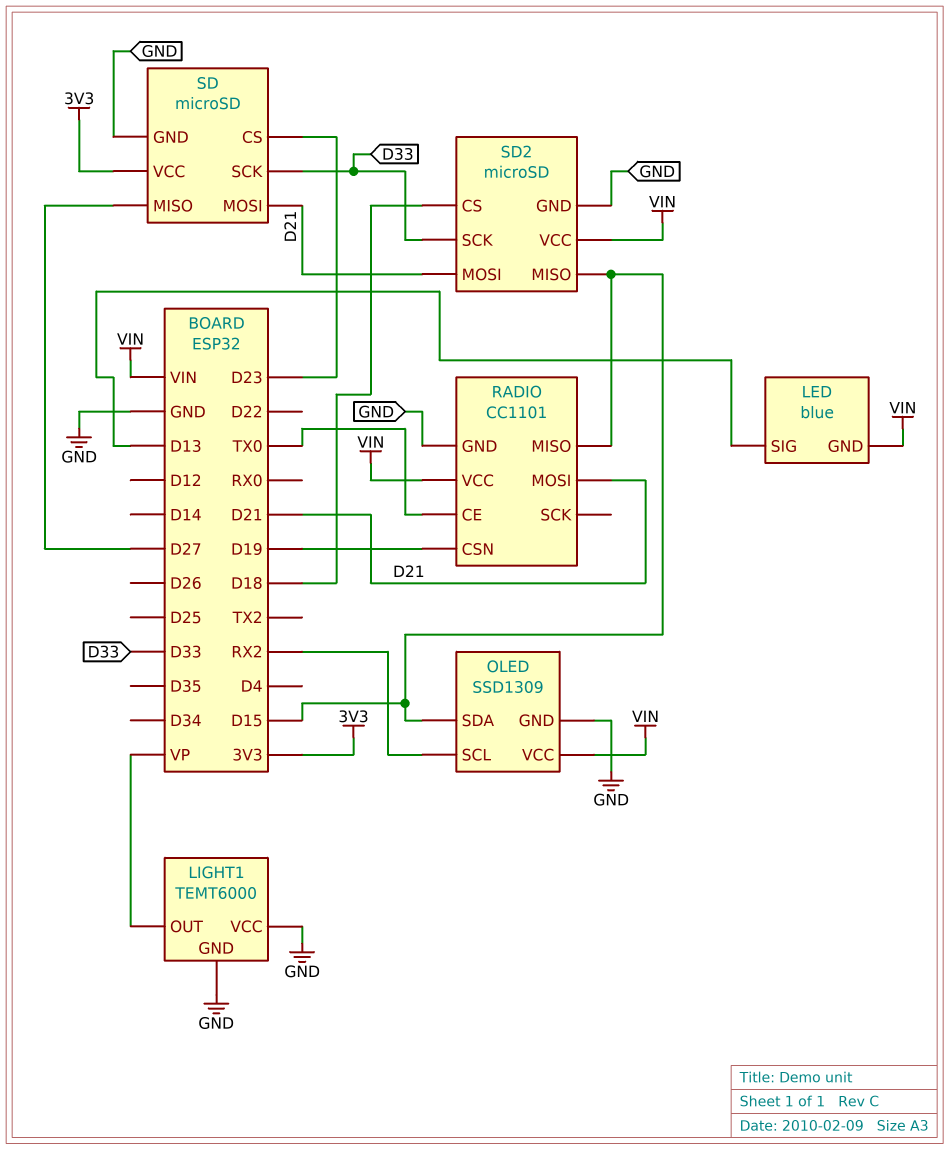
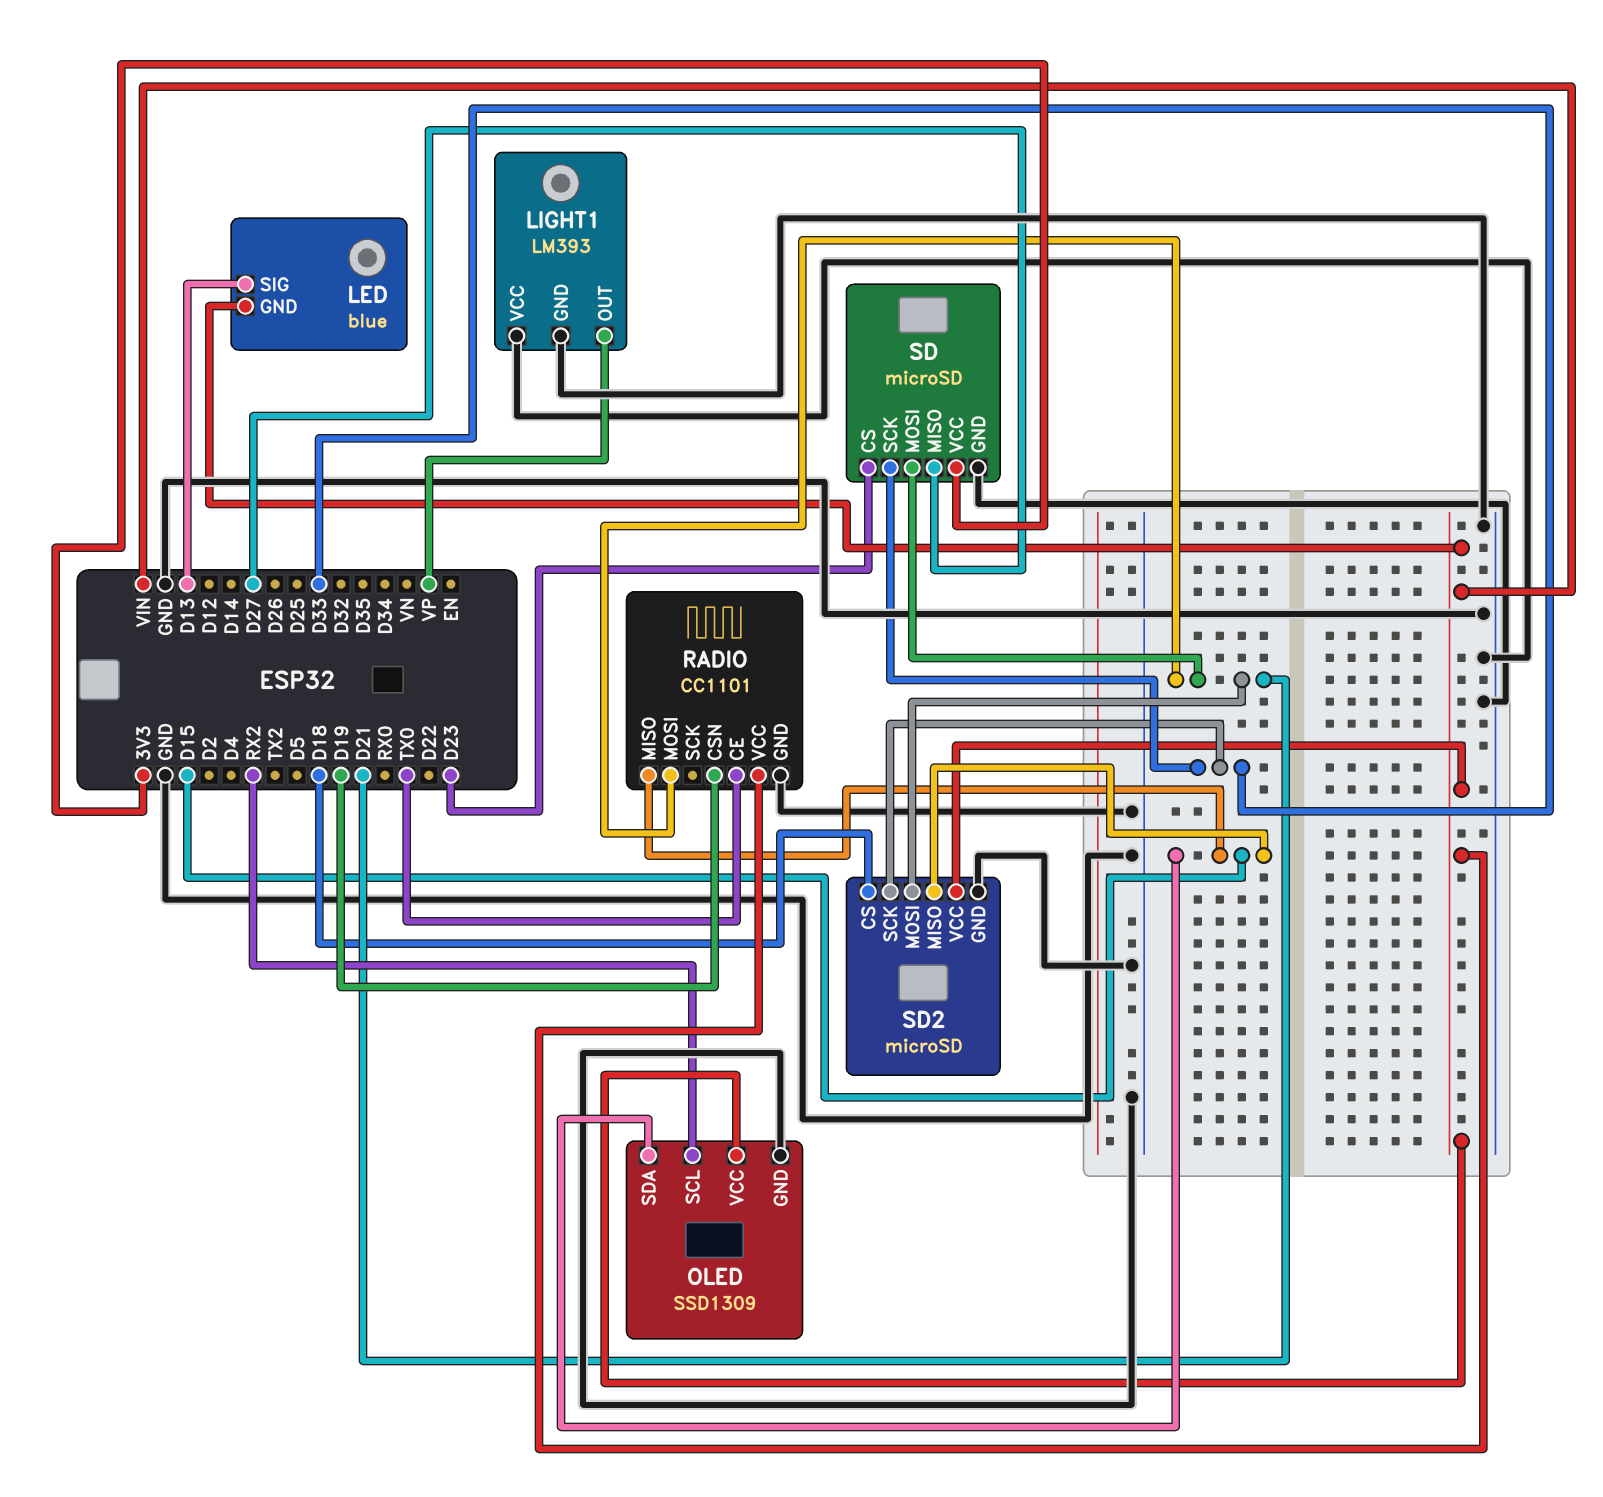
LIGHT1: TEMT6000 -> LM393

